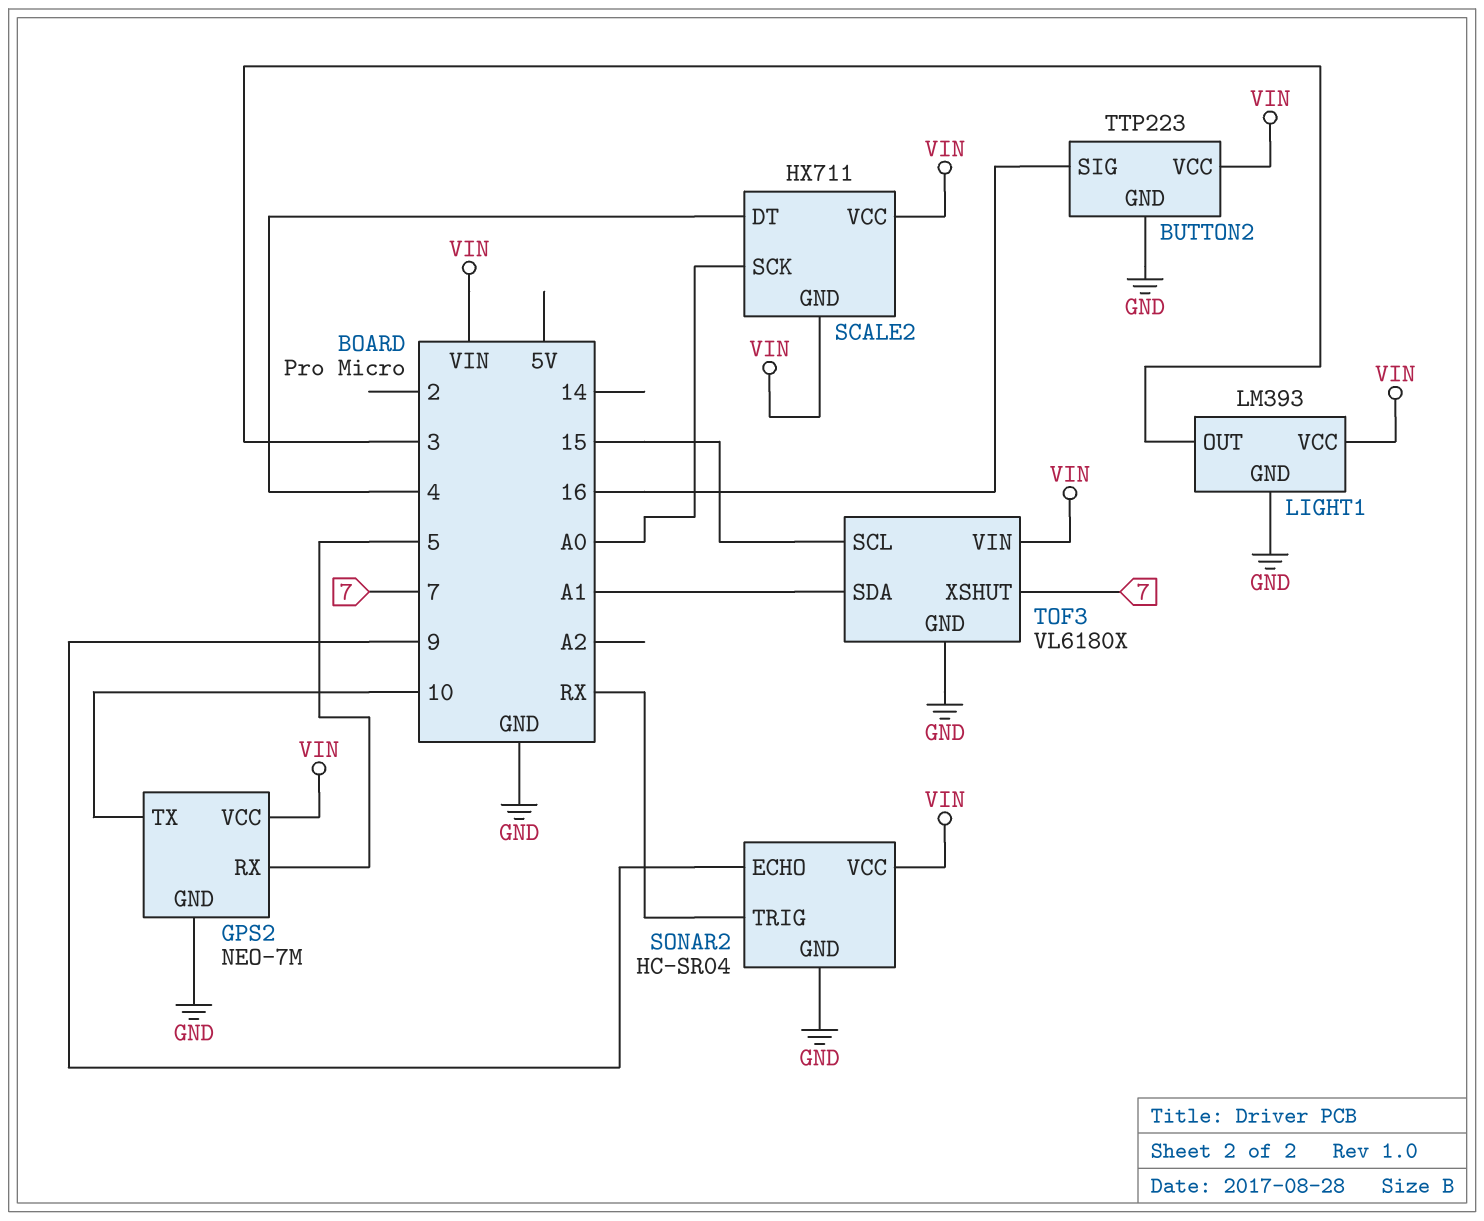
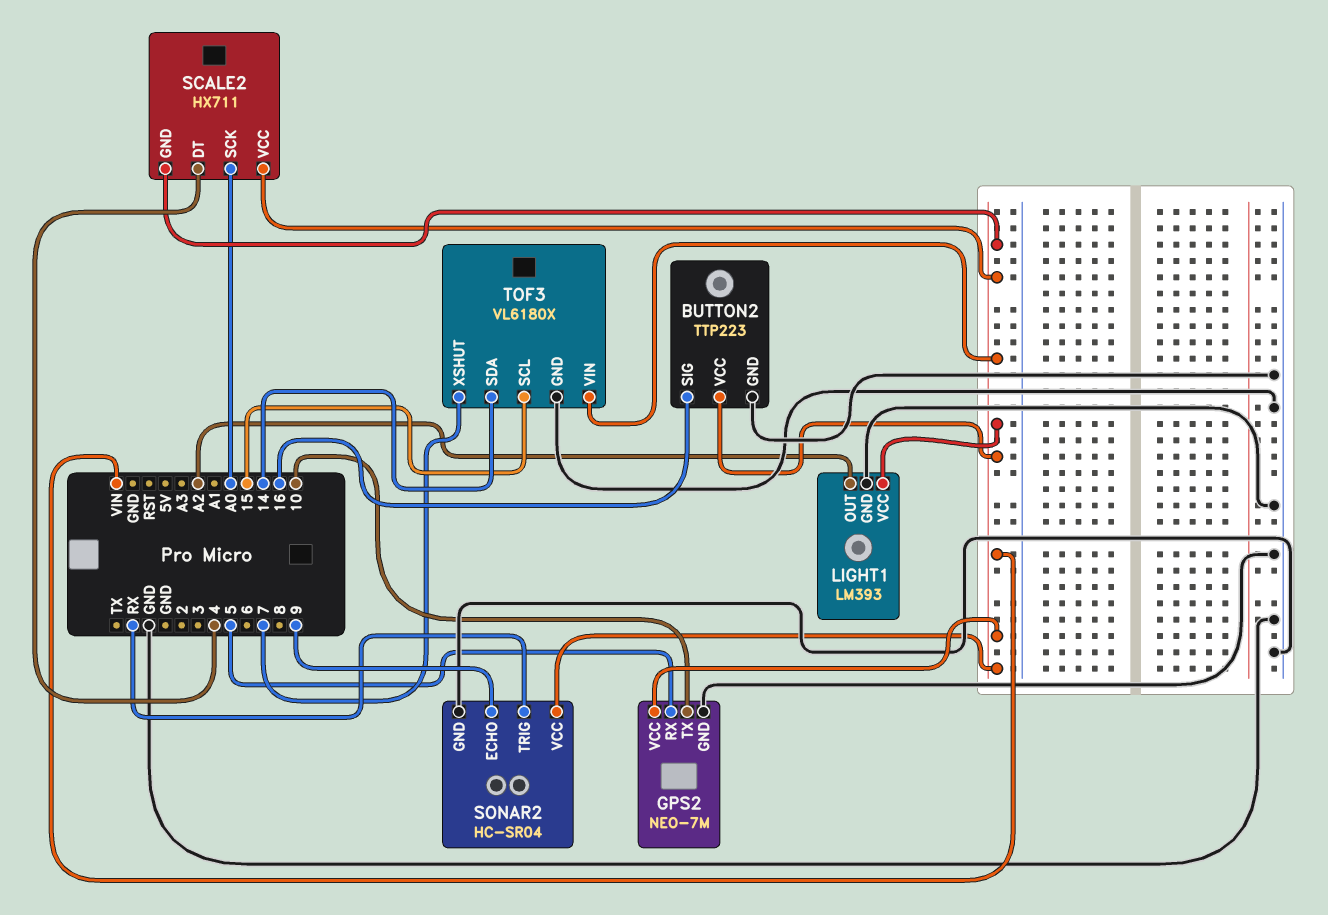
LIGHT1 pin OUT: 3 -> A2
TOF3 pin SDA: A1 -> 14

